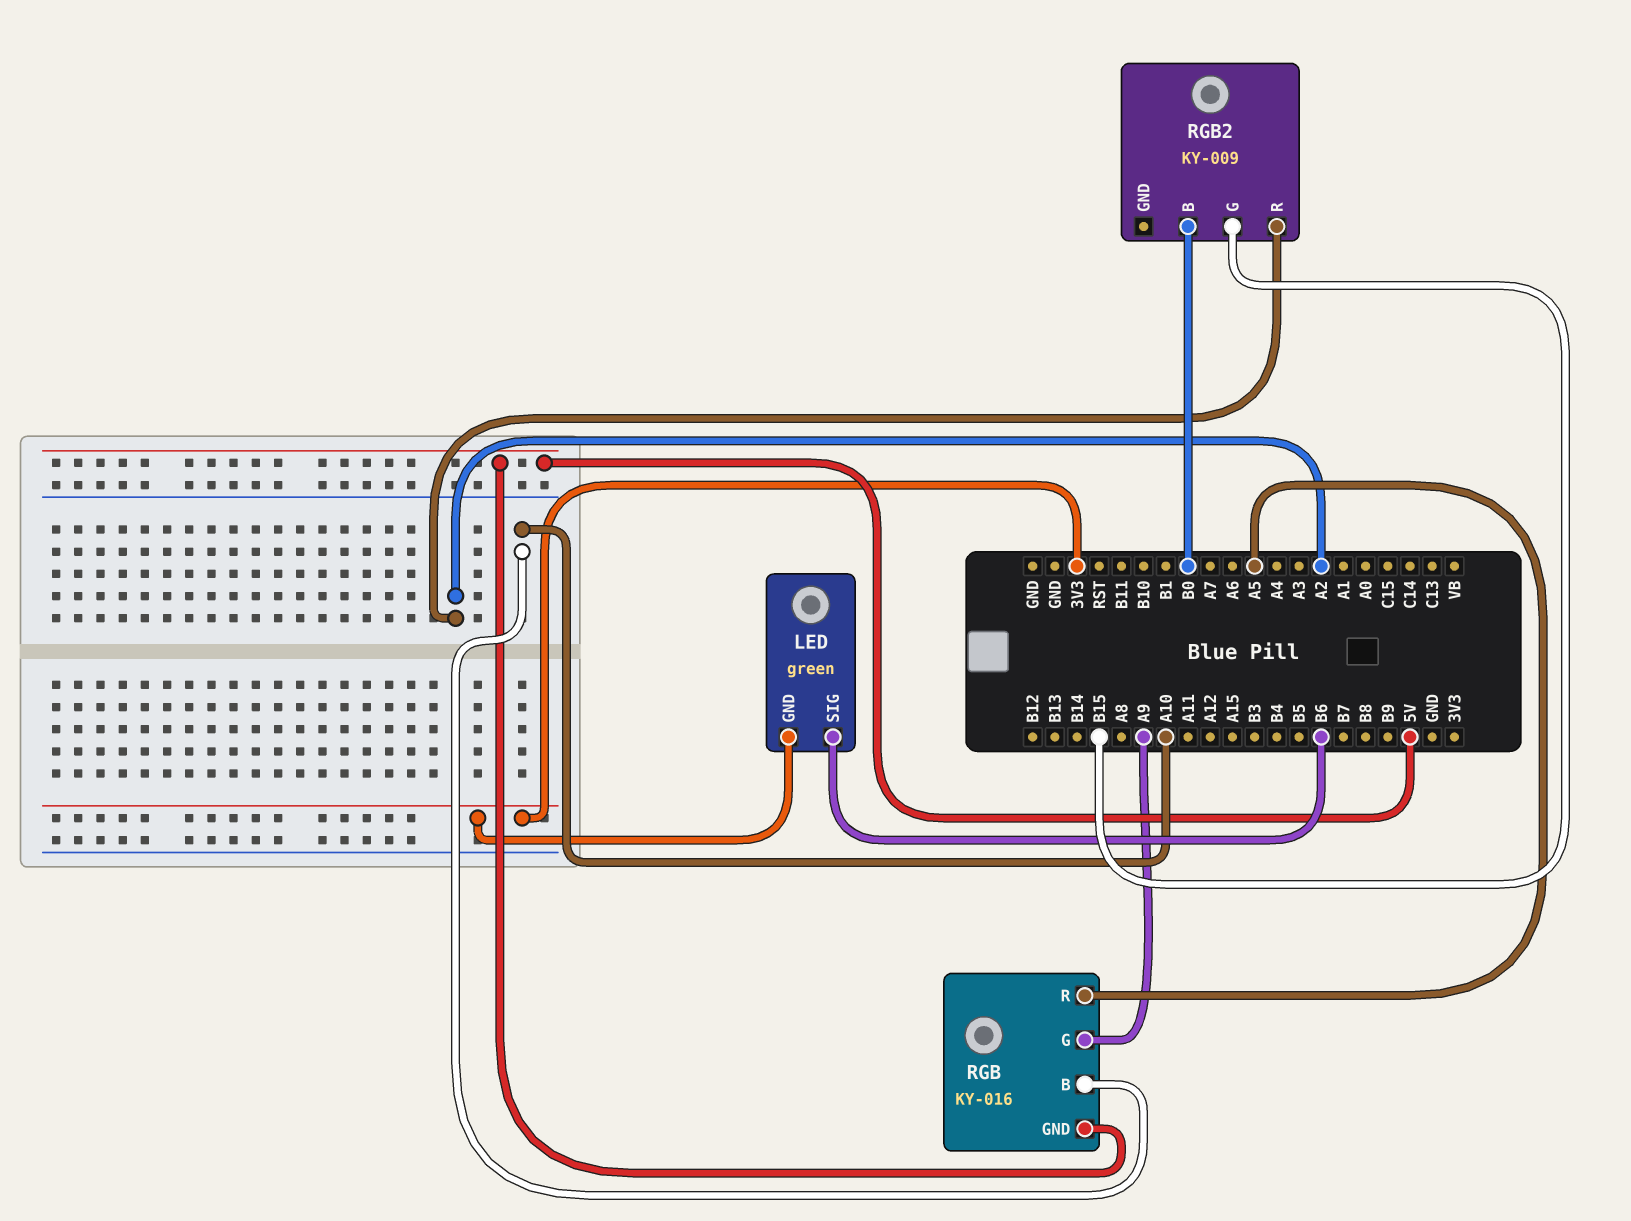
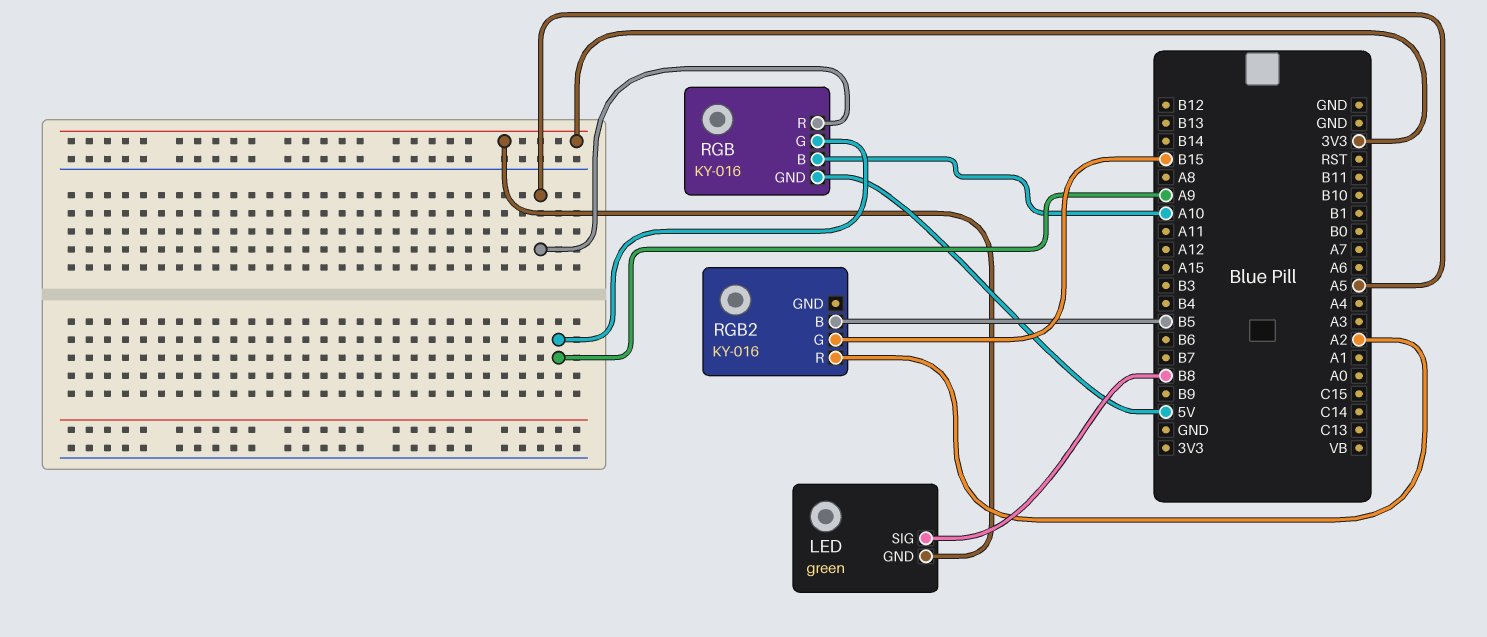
LED pin SIG: B6 -> B8
RGB2: KY-009 -> KY-016
RGB2 pin B: B0 -> B5

